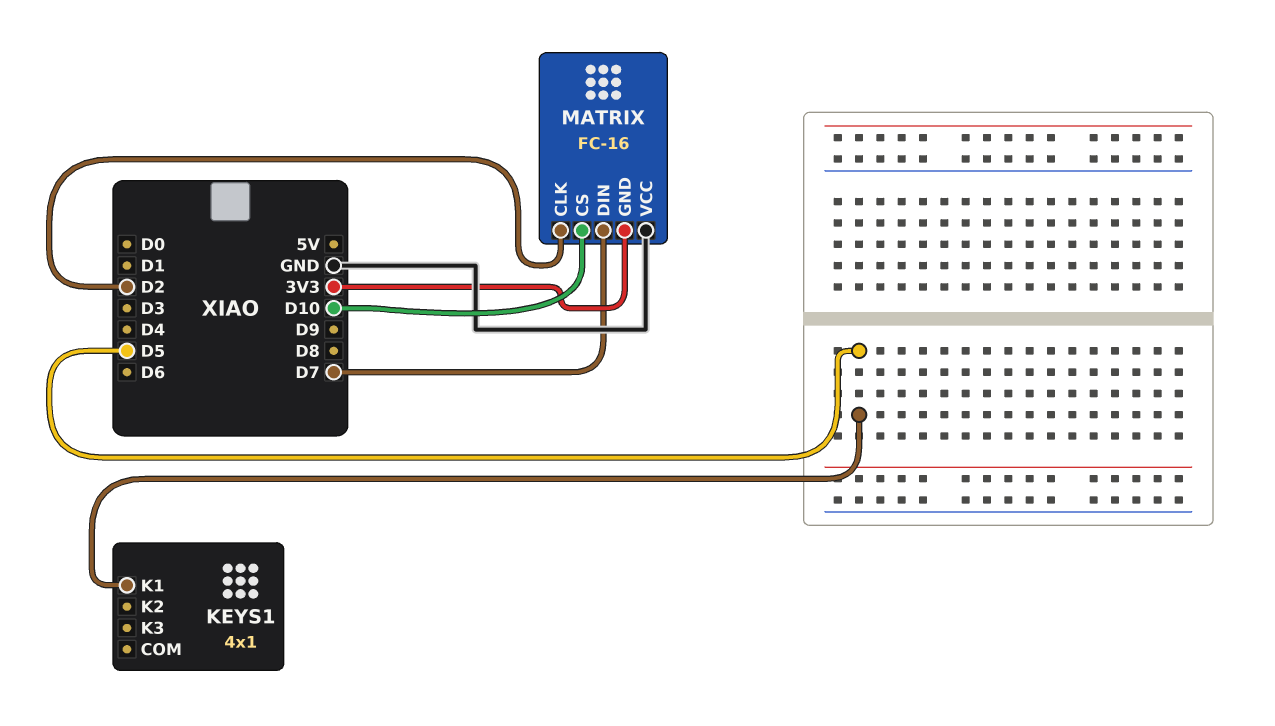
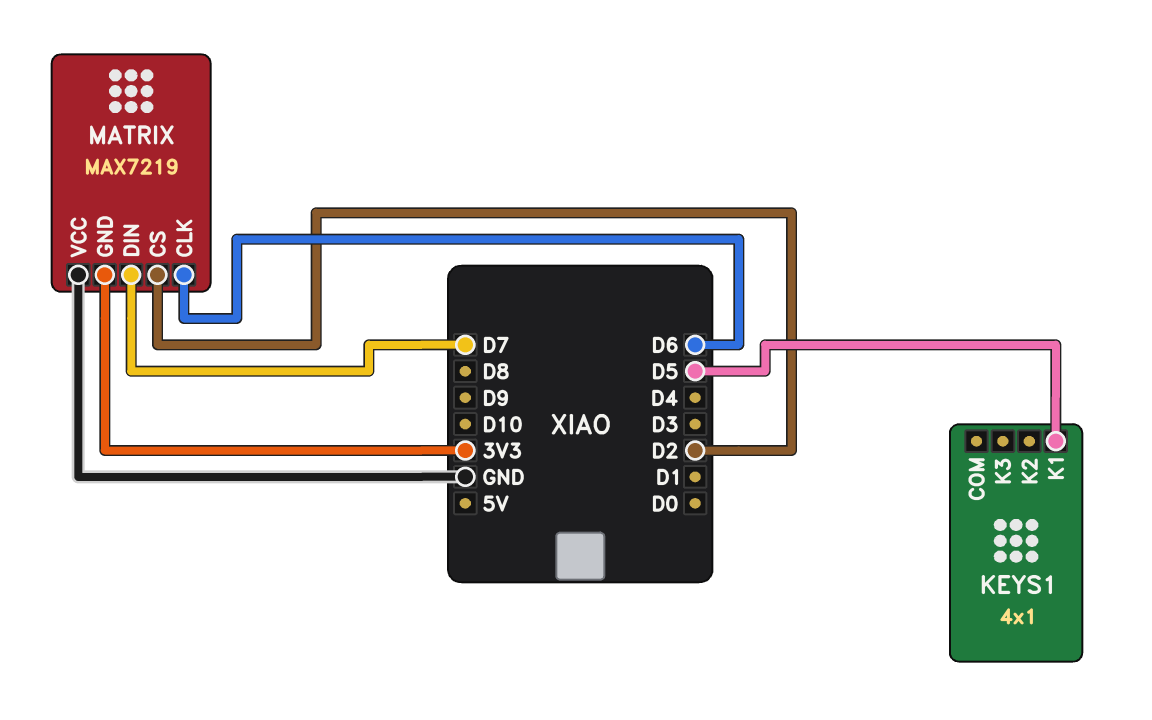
MATRIX: FC-16 -> MAX7219
MATRIX pin CLK: D2 -> D6
MATRIX pin CS: D10 -> D2

